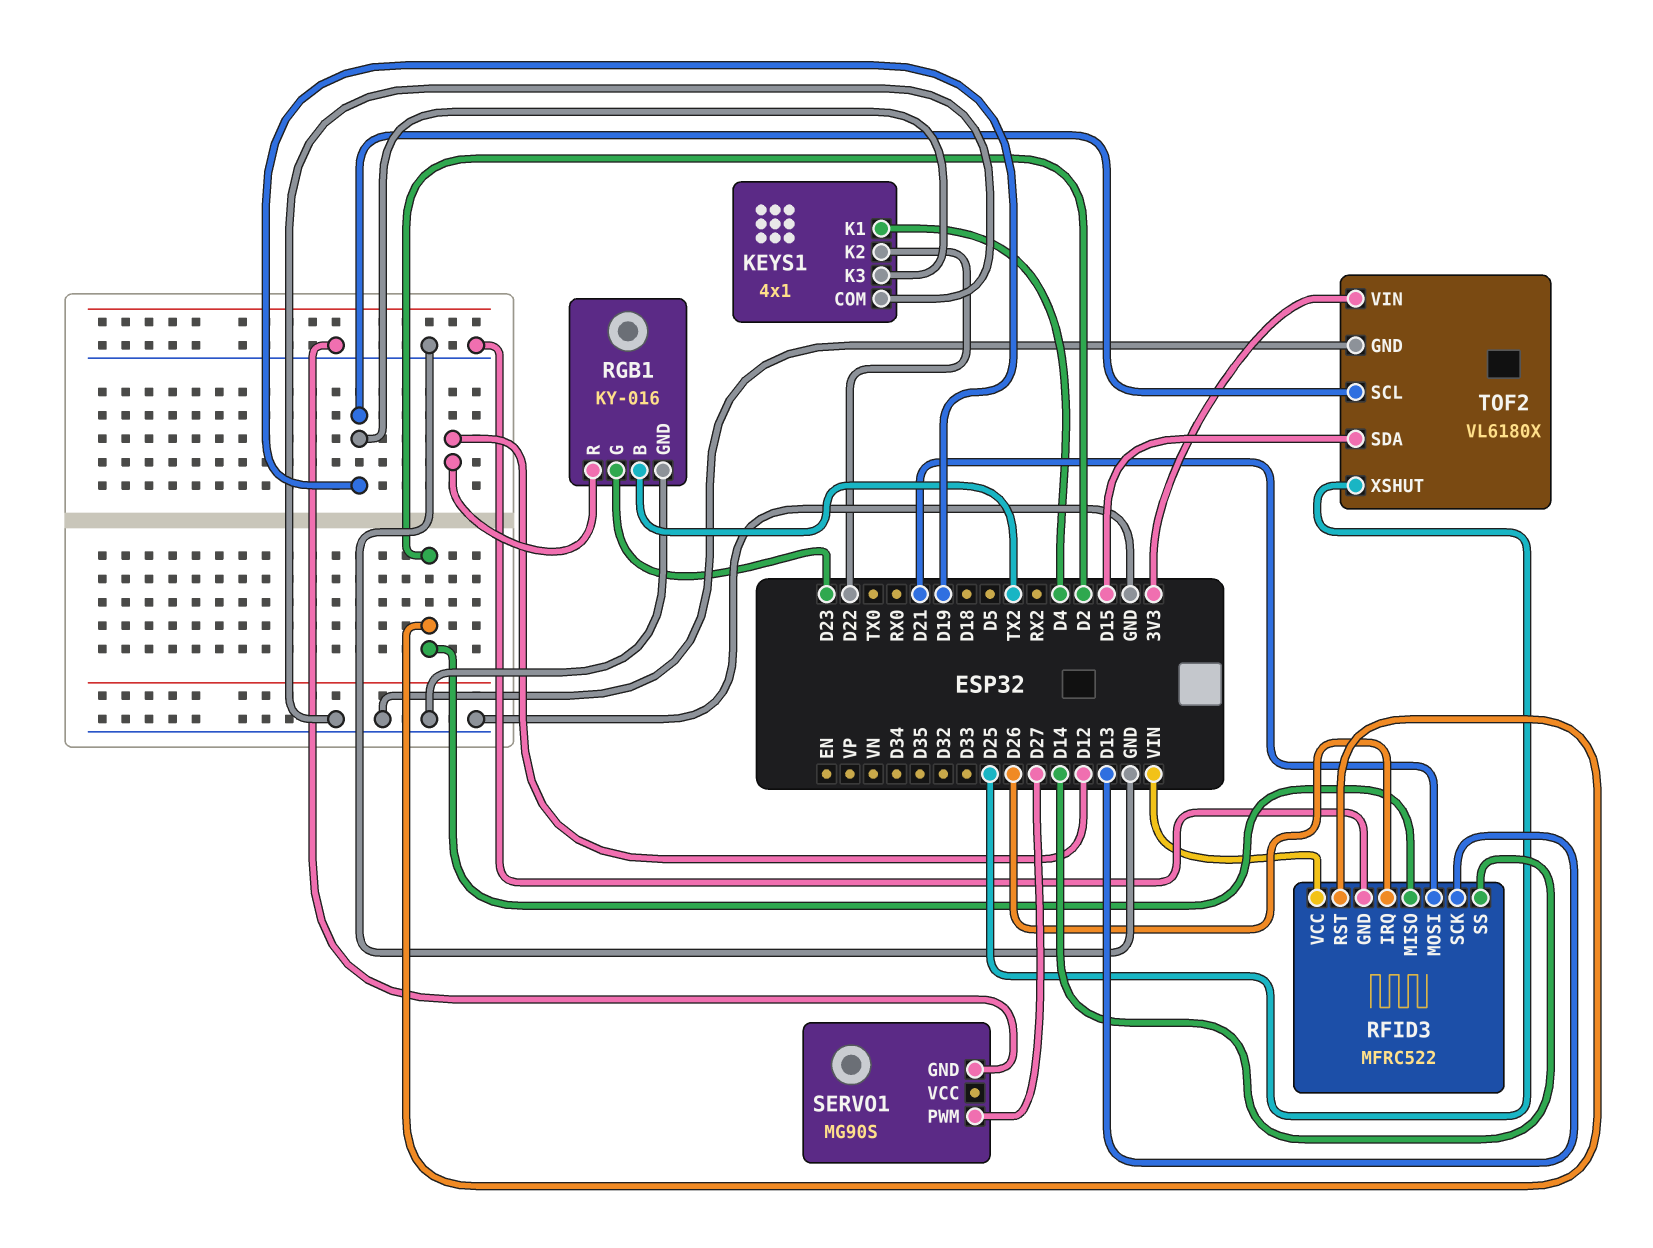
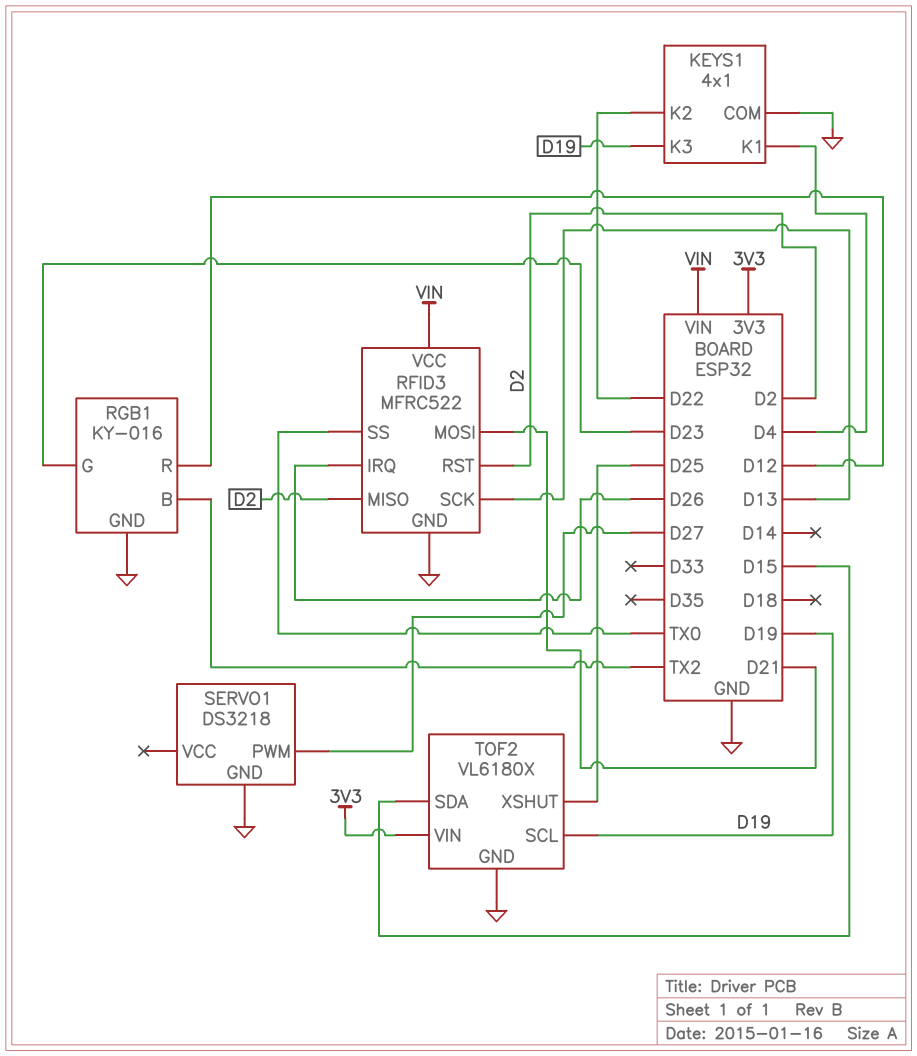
RFID3 pin SS: D14 -> TX0
SERVO1: MG90S -> DS3218

